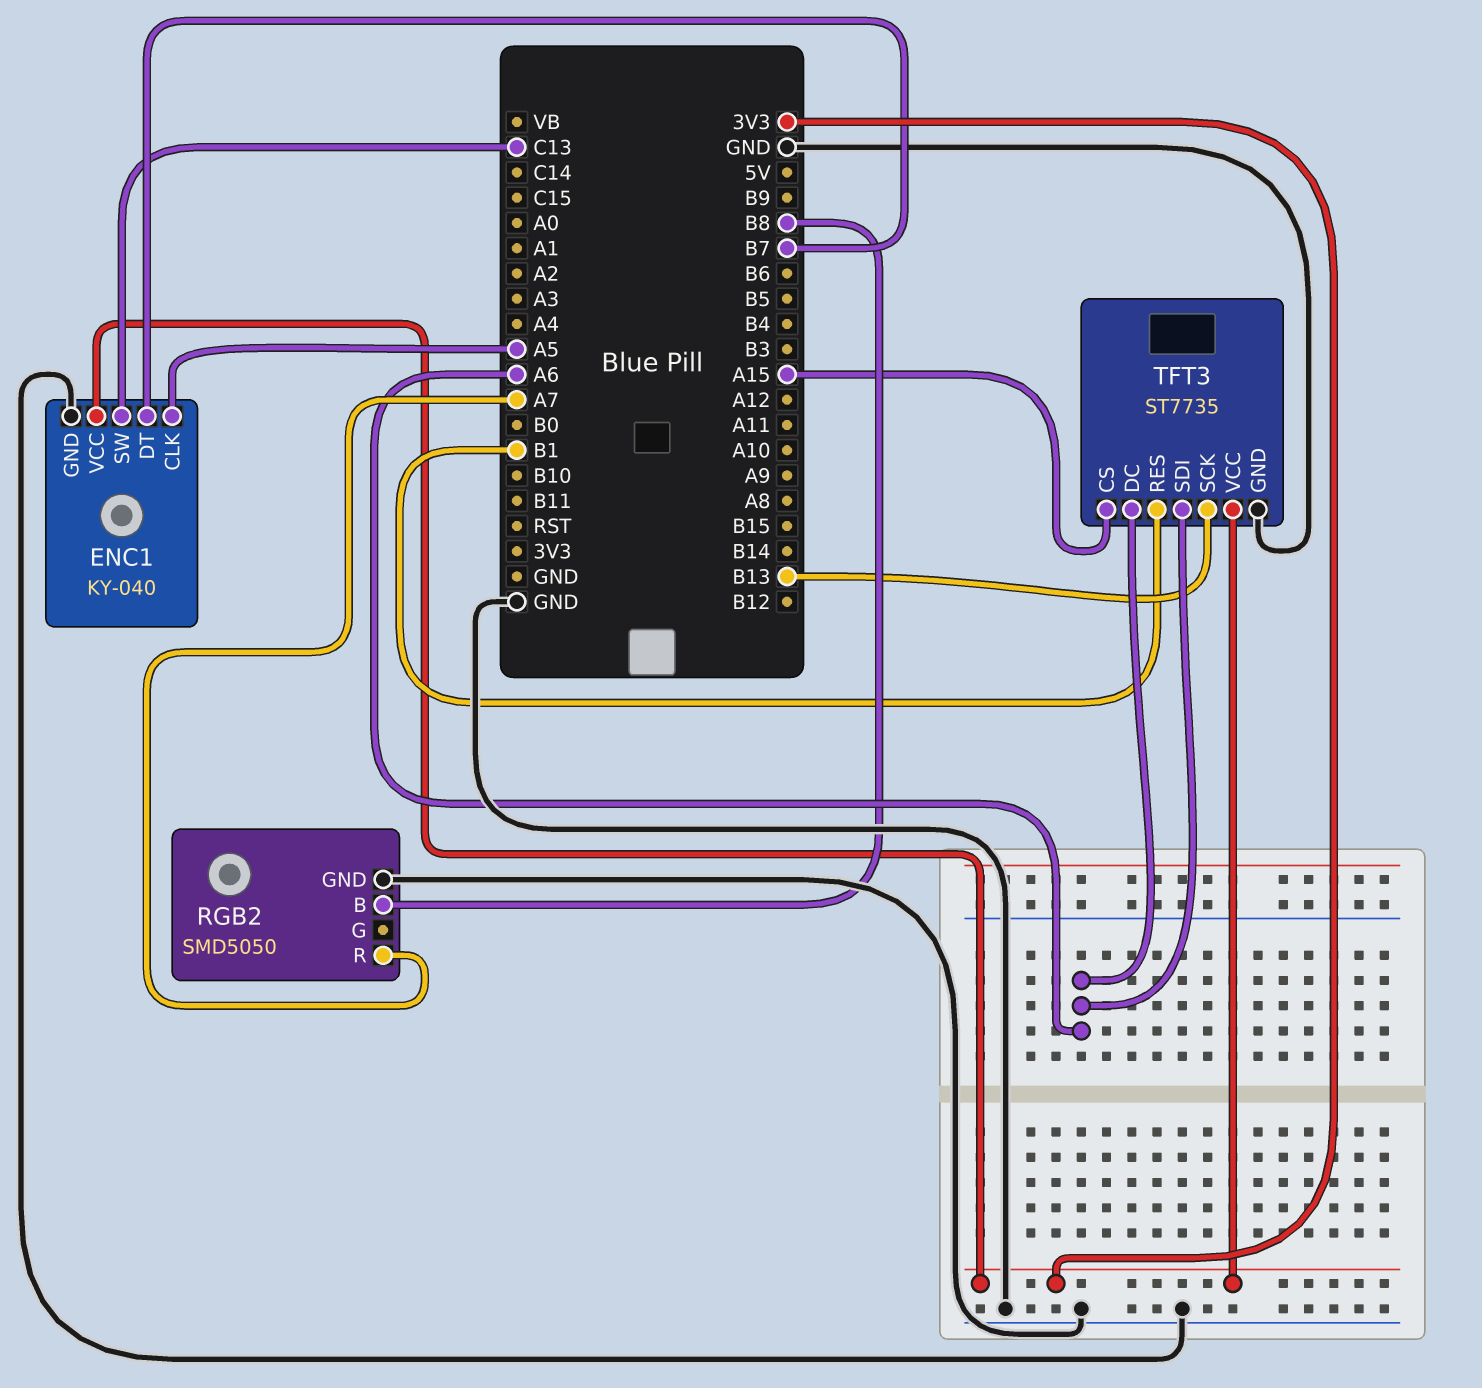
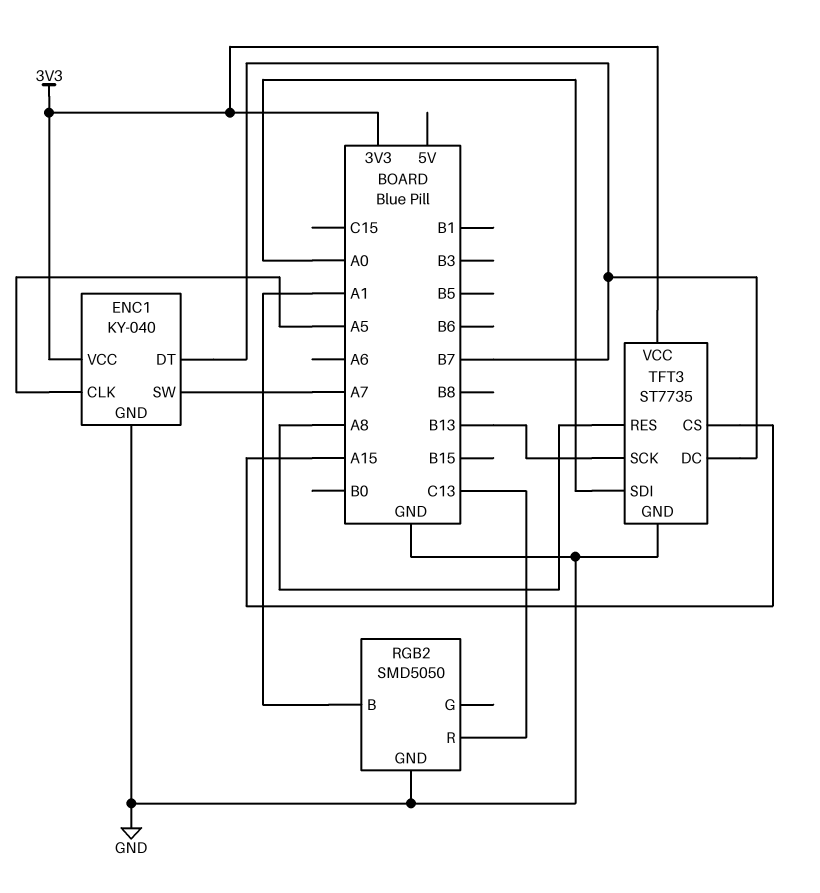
ENC1 pin SW: C13 -> A7
RGB2 pin B: B8 -> A1
RGB2 pin R: A7 -> C13
TFT3 pin DC: A6 -> B7
TFT3 pin RES: B1 -> A8
TFT3 pin SDI: A6 -> A0

